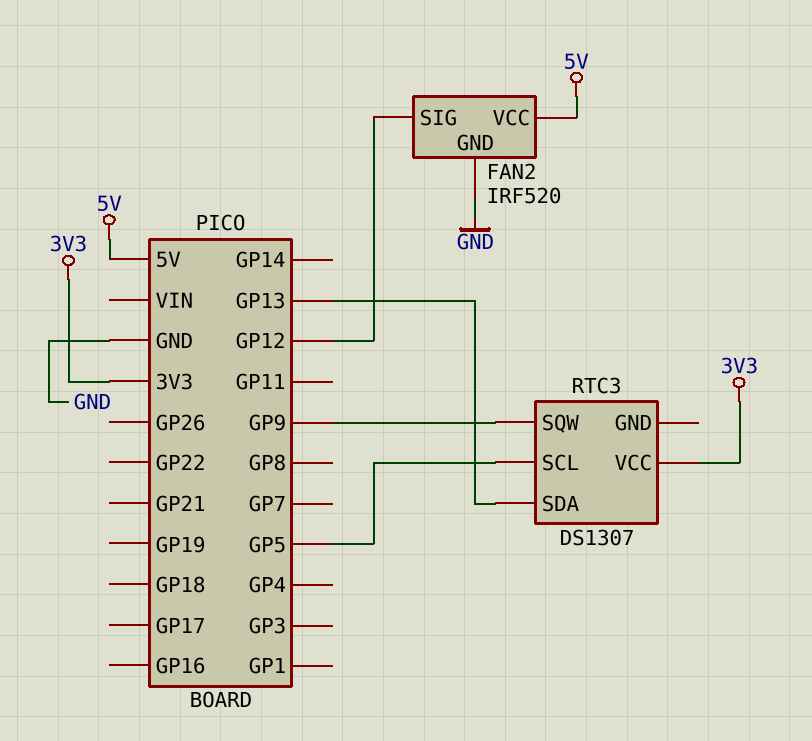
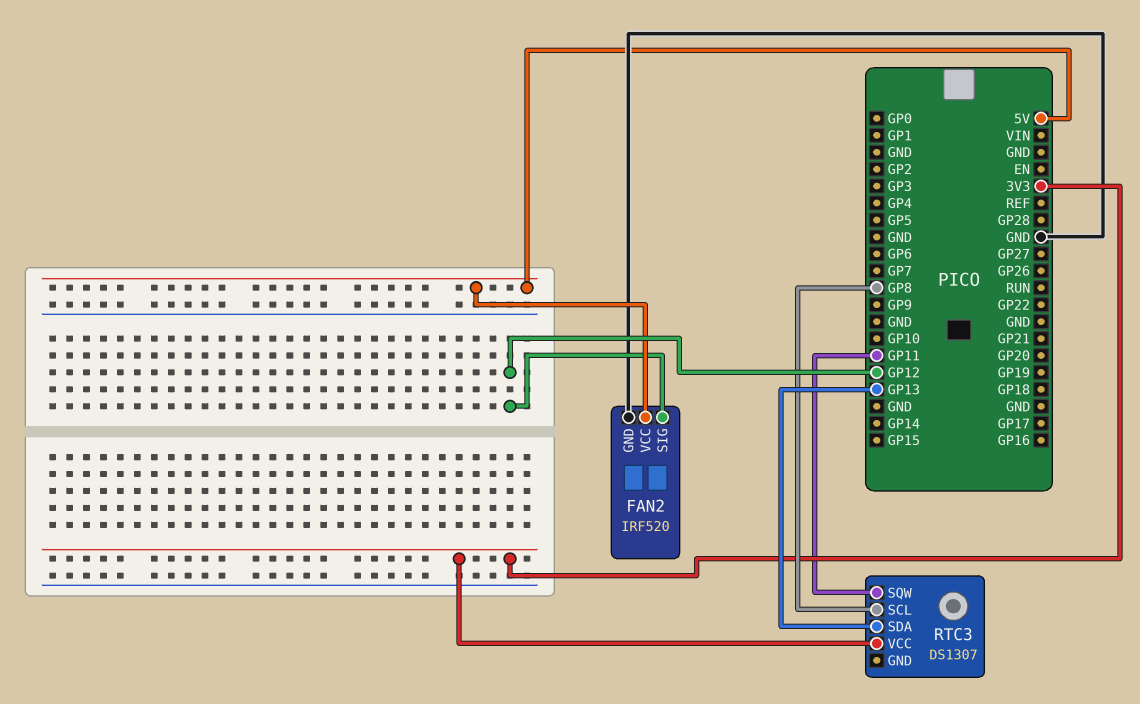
RTC3 pin SCL: GP5 -> GP8
RTC3 pin SQW: GP9 -> GP11

